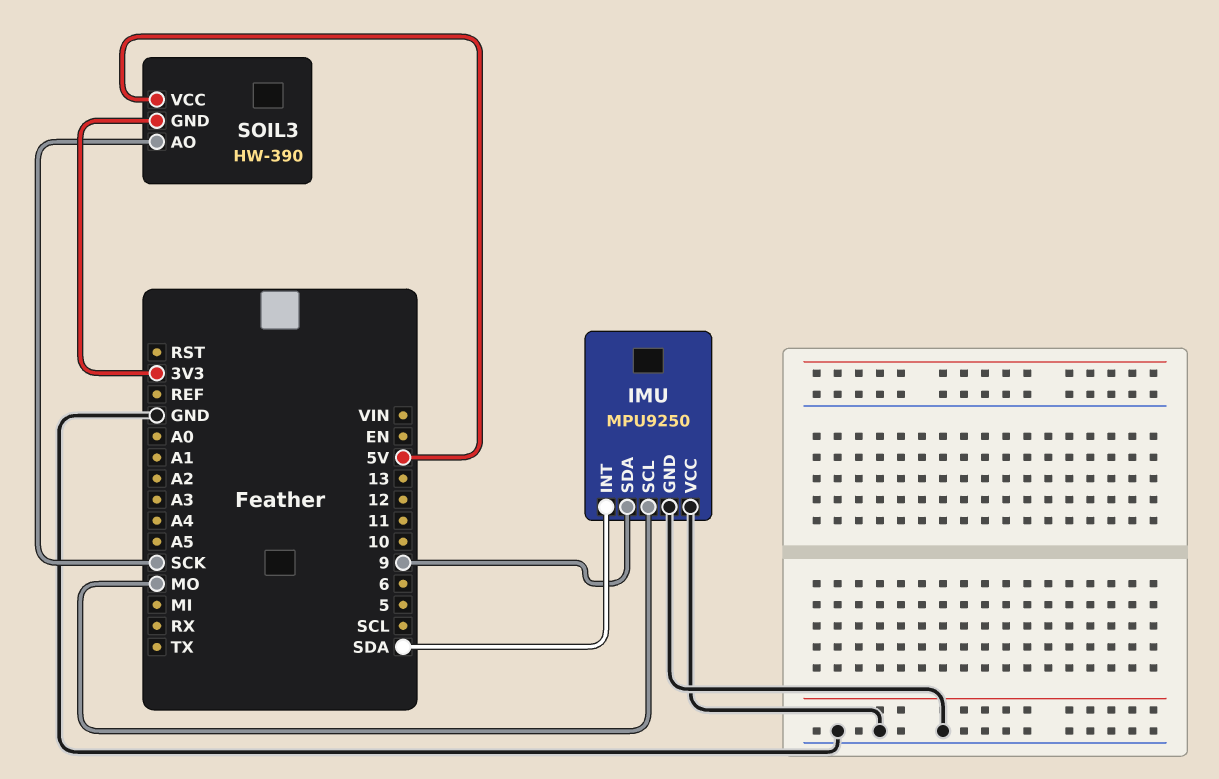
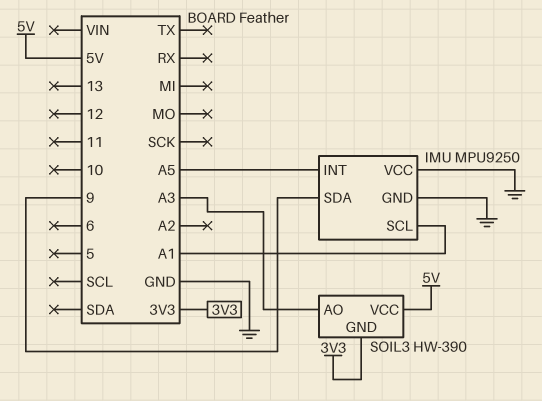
IMU pin INT: SDA -> A5
IMU pin SCL: MO -> A1
SOIL3 pin AO: SCK -> A3

